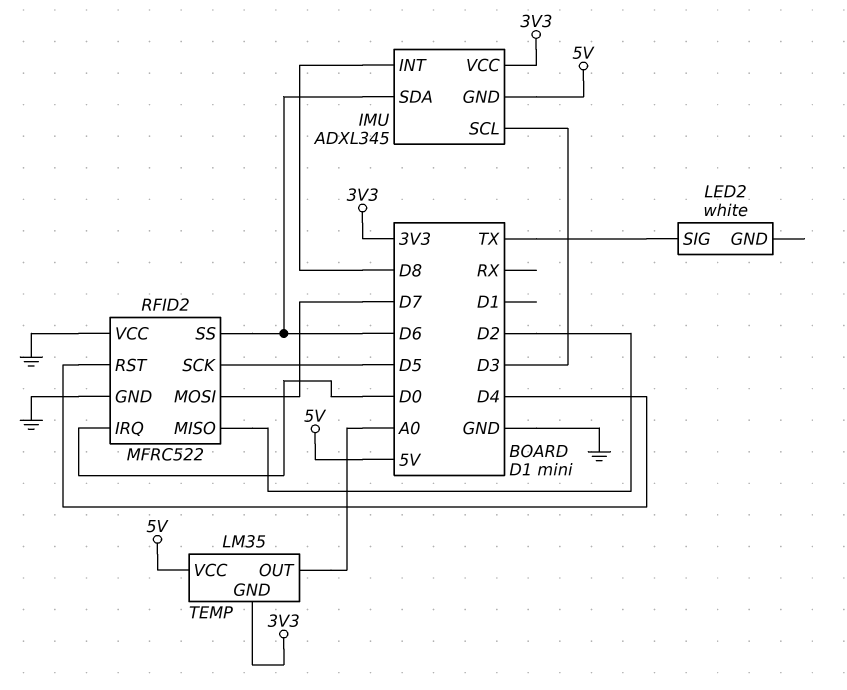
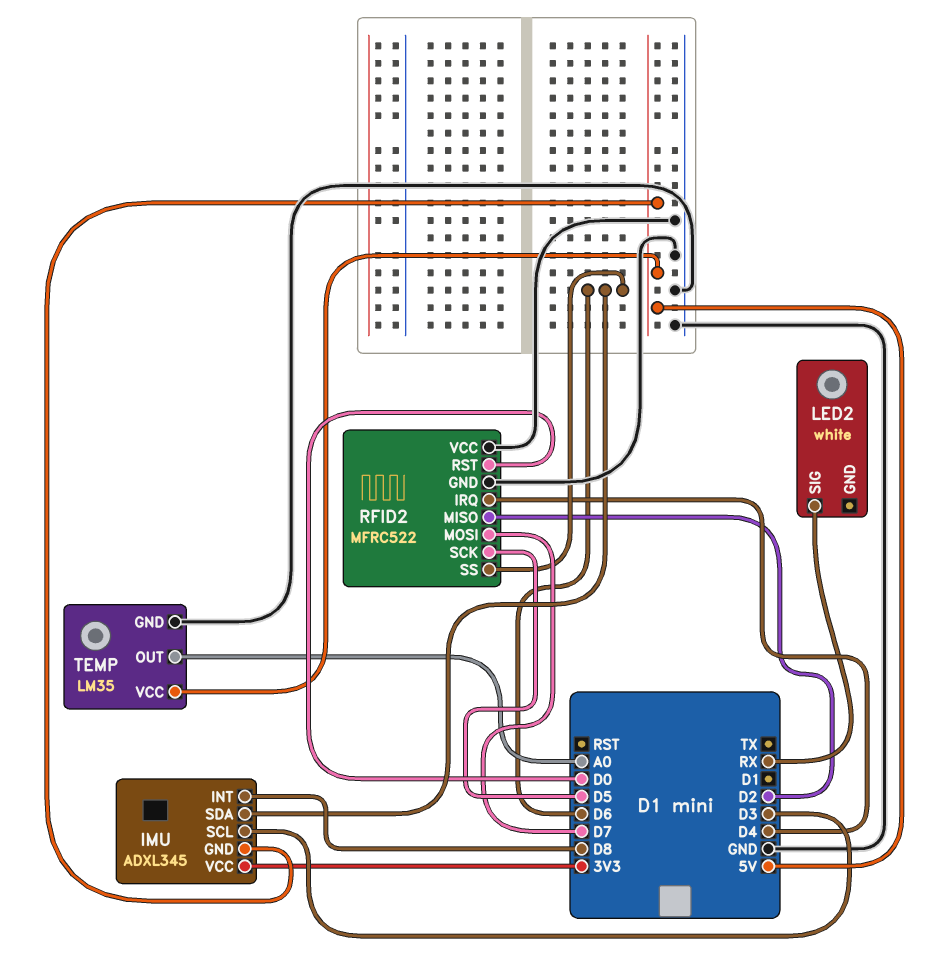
LED2 pin SIG: TX -> RX
RFID2 pin IRQ: D0 -> D4
RFID2 pin RST: D4 -> D0
TEMP pin GND: 3V3 -> GND

